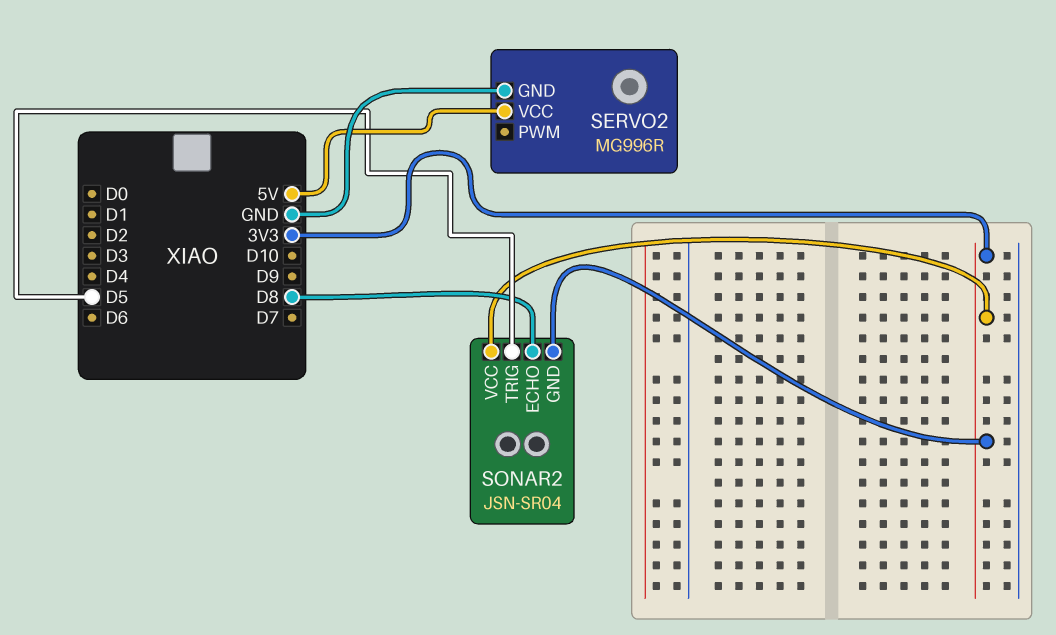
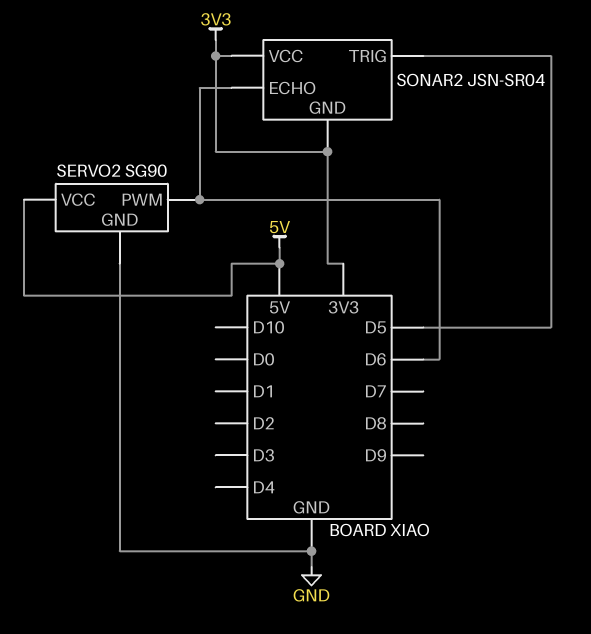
SERVO2: MG996R -> SG90
SERVO2 pin PWM: none -> D6
SONAR2 pin ECHO: D8 -> D6

